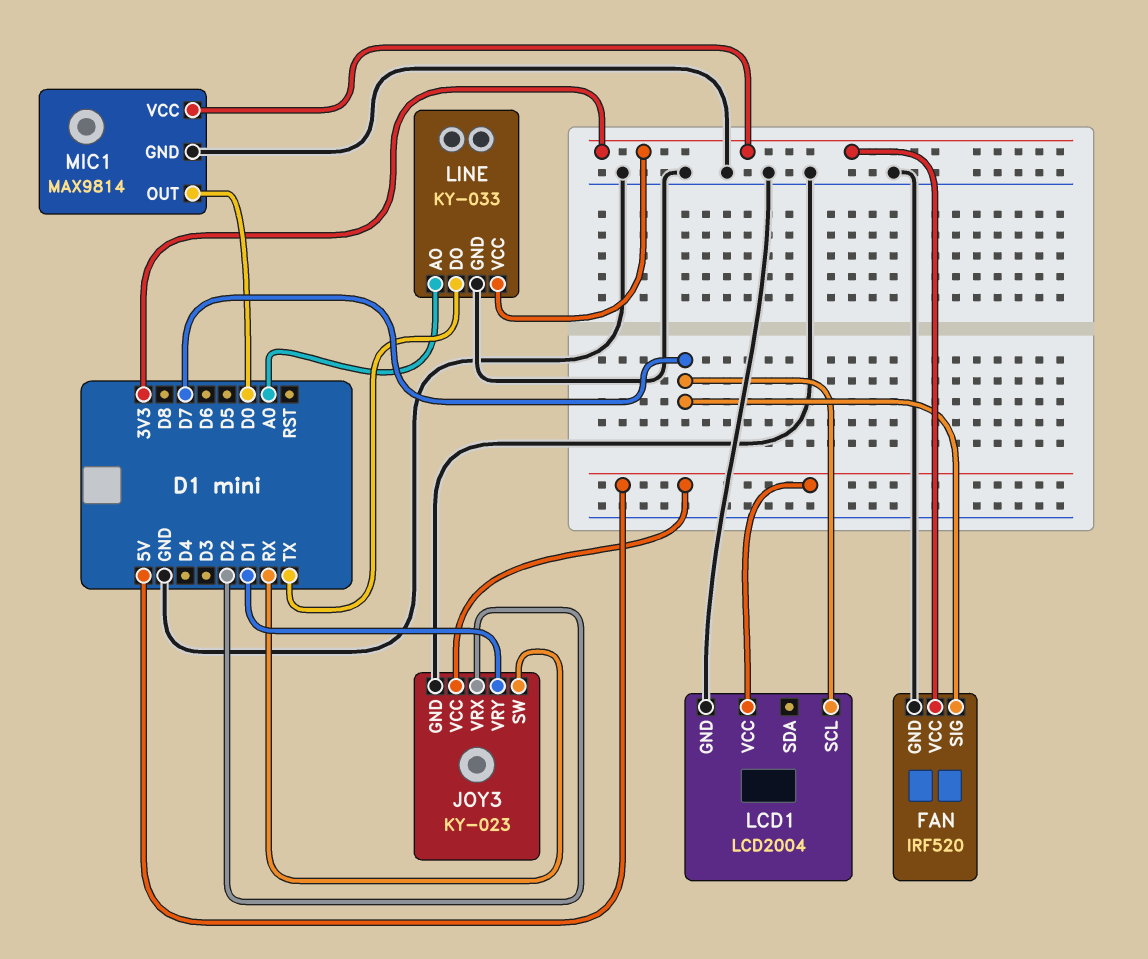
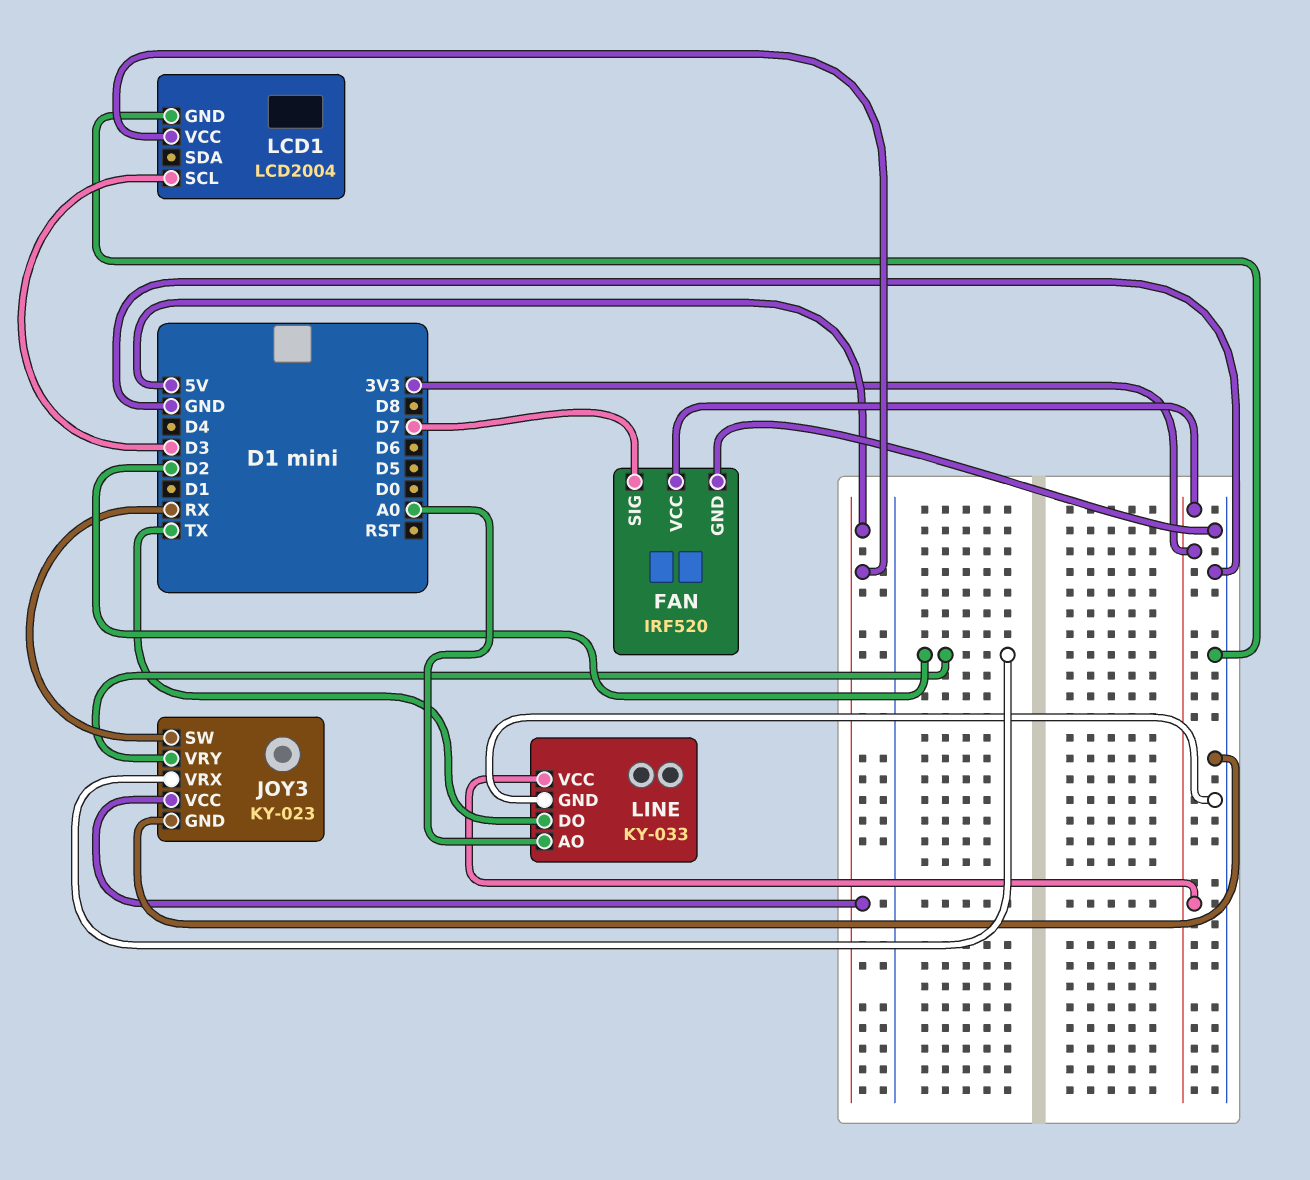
JOY3 pin VRY: D1 -> D2
LCD1 pin SCL: D7 -> D3
MIC1: MAX9814 -> none
MIC1 pin GND: GND -> none
MIC1 pin OUT: D0 -> none
MIC1 pin VCC: 3V3 -> none

